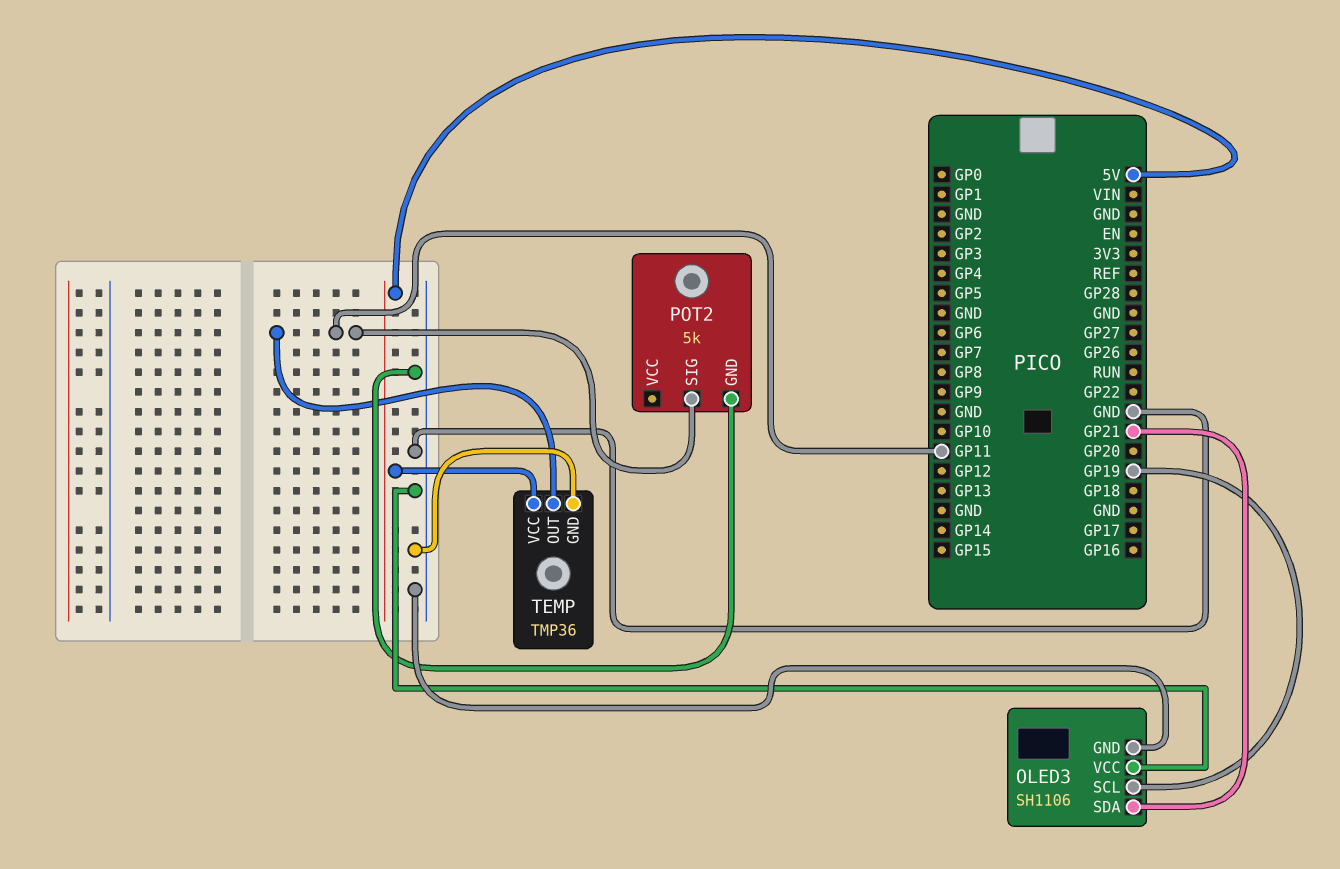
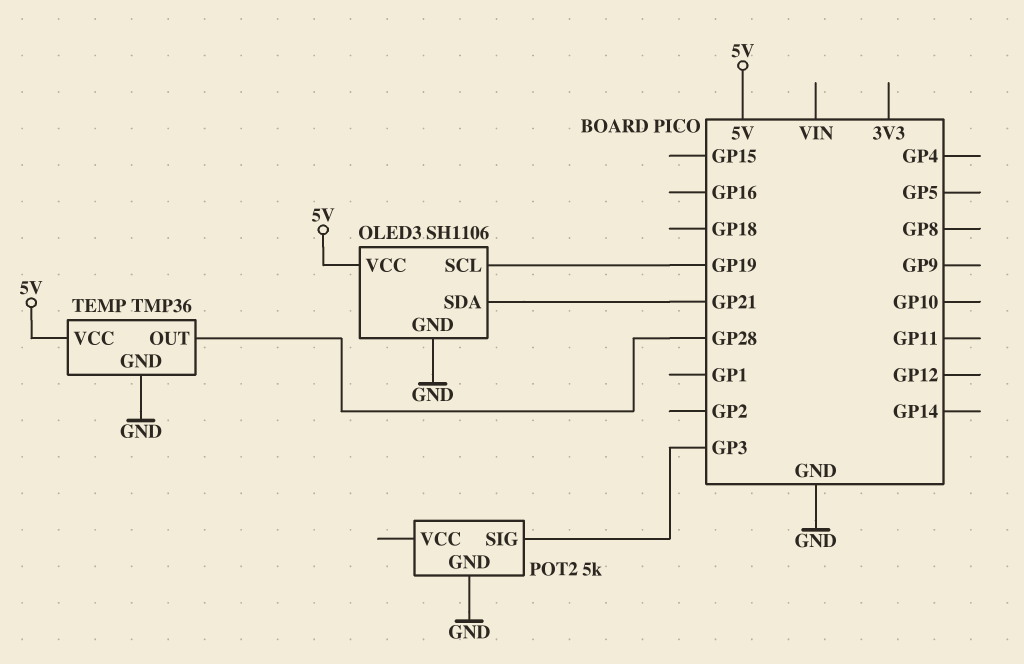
OLED3 pin VCC: GND -> 5V
POT2 pin SIG: GP11 -> GP3
TEMP pin OUT: GP11 -> GP28

